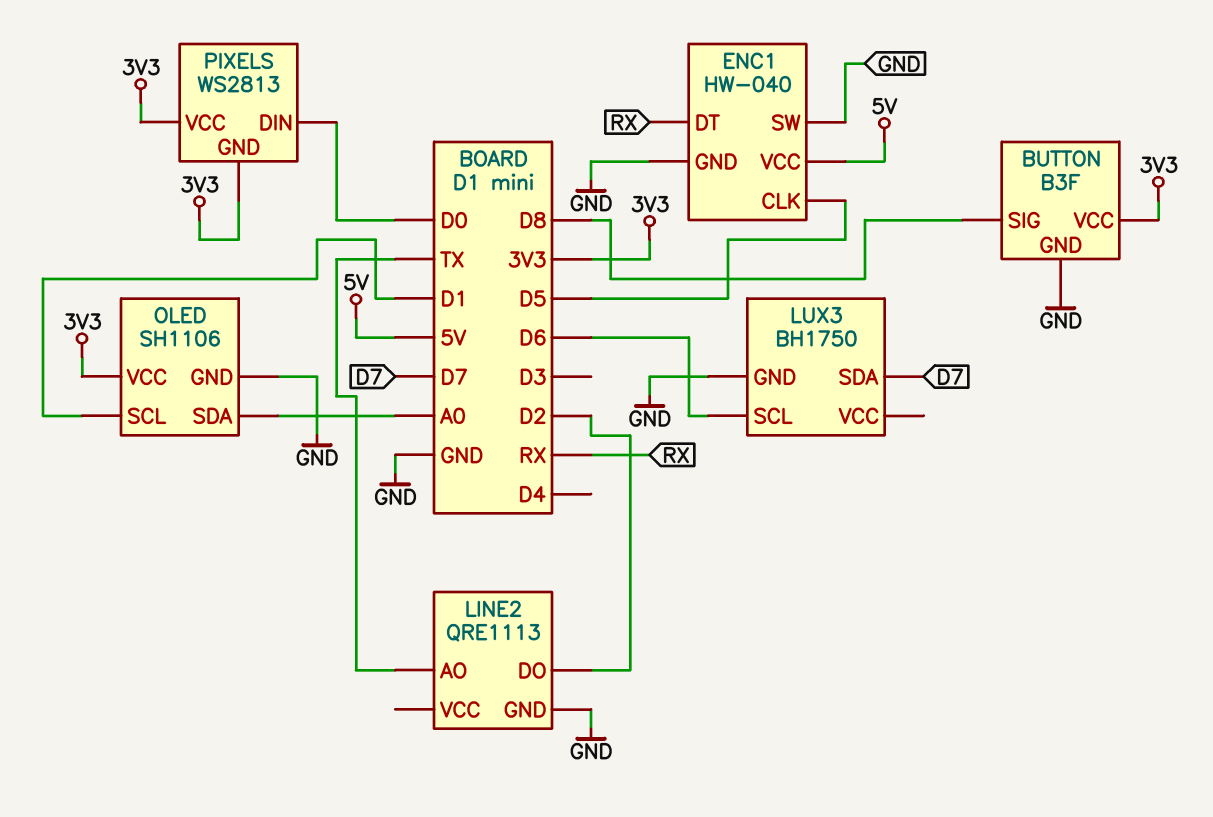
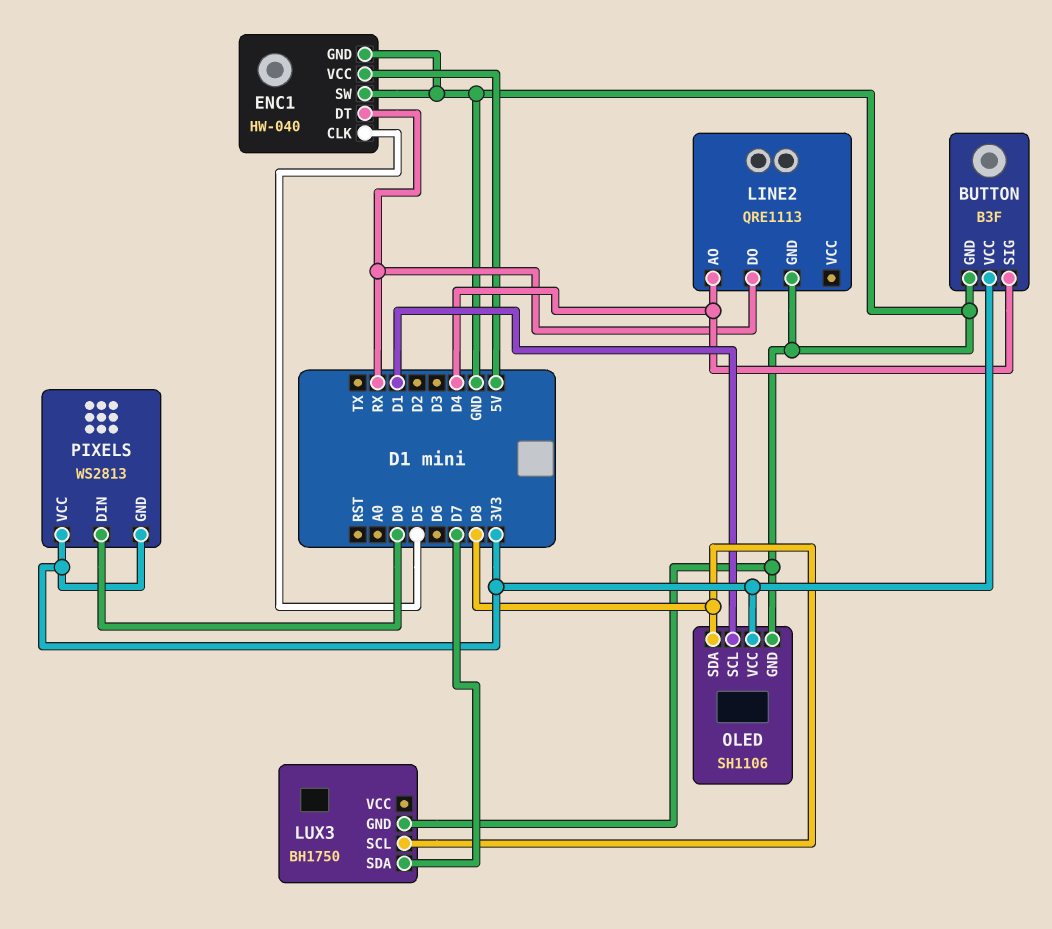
BUTTON pin SIG: D8 -> D4
LINE2 pin AO: TX -> D4
LINE2 pin DO: D2 -> RX
LUX3 pin SCL: D6 -> D8
OLED pin SDA: A0 -> D8

